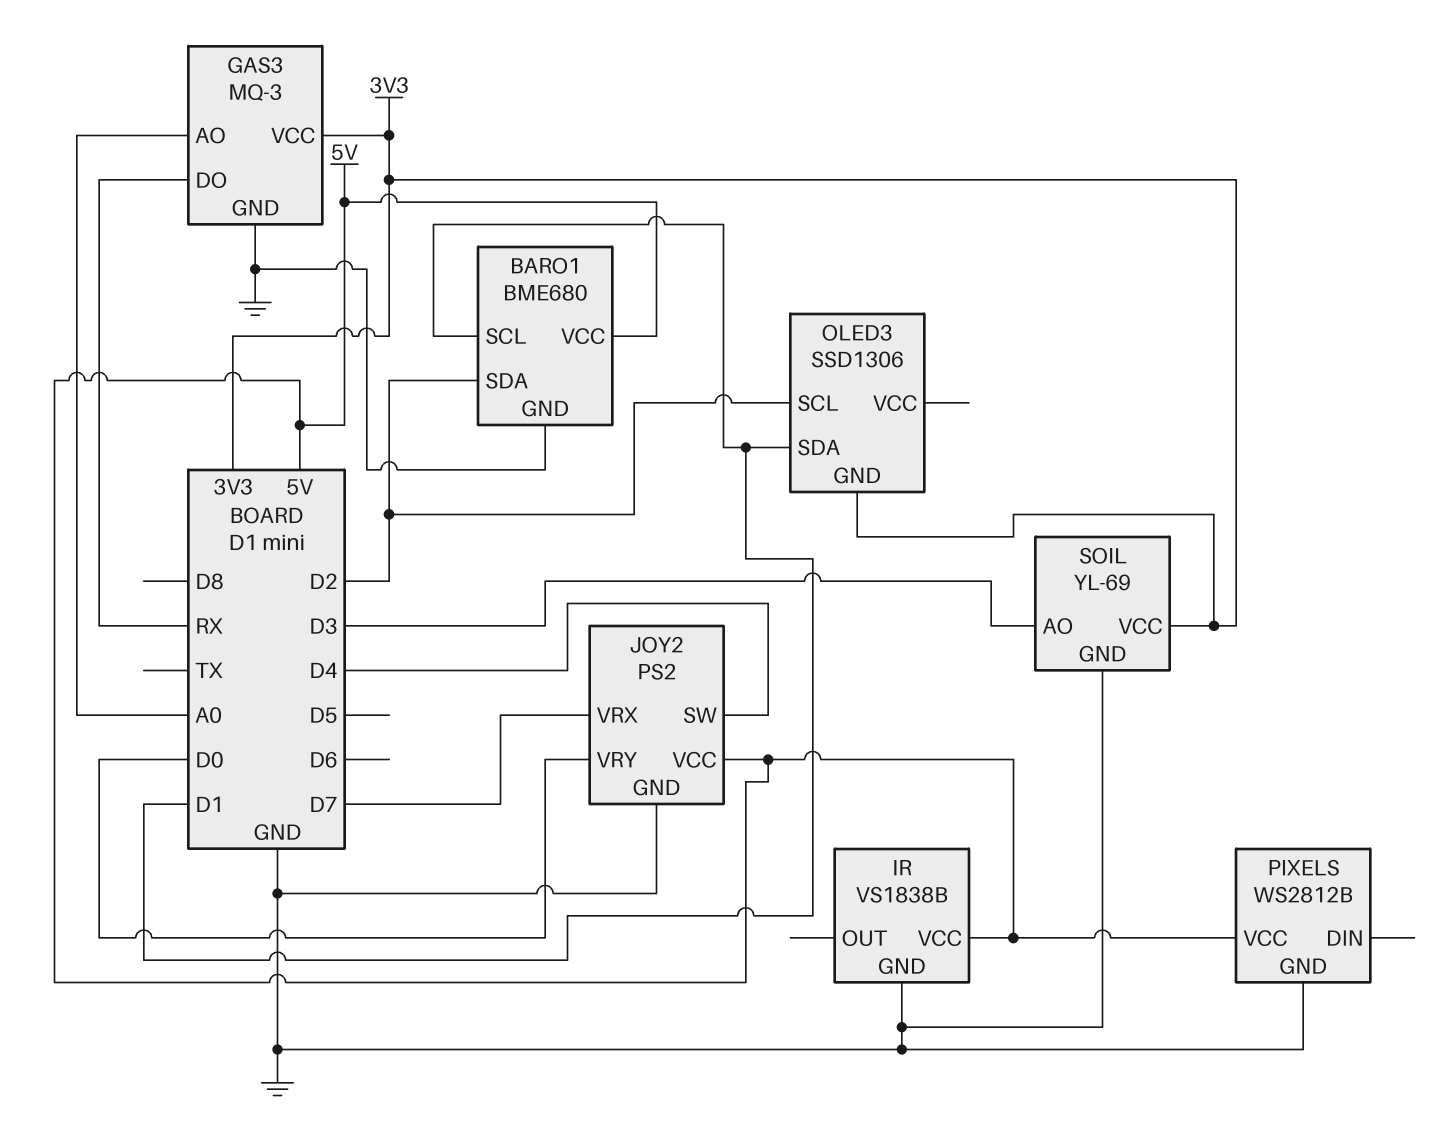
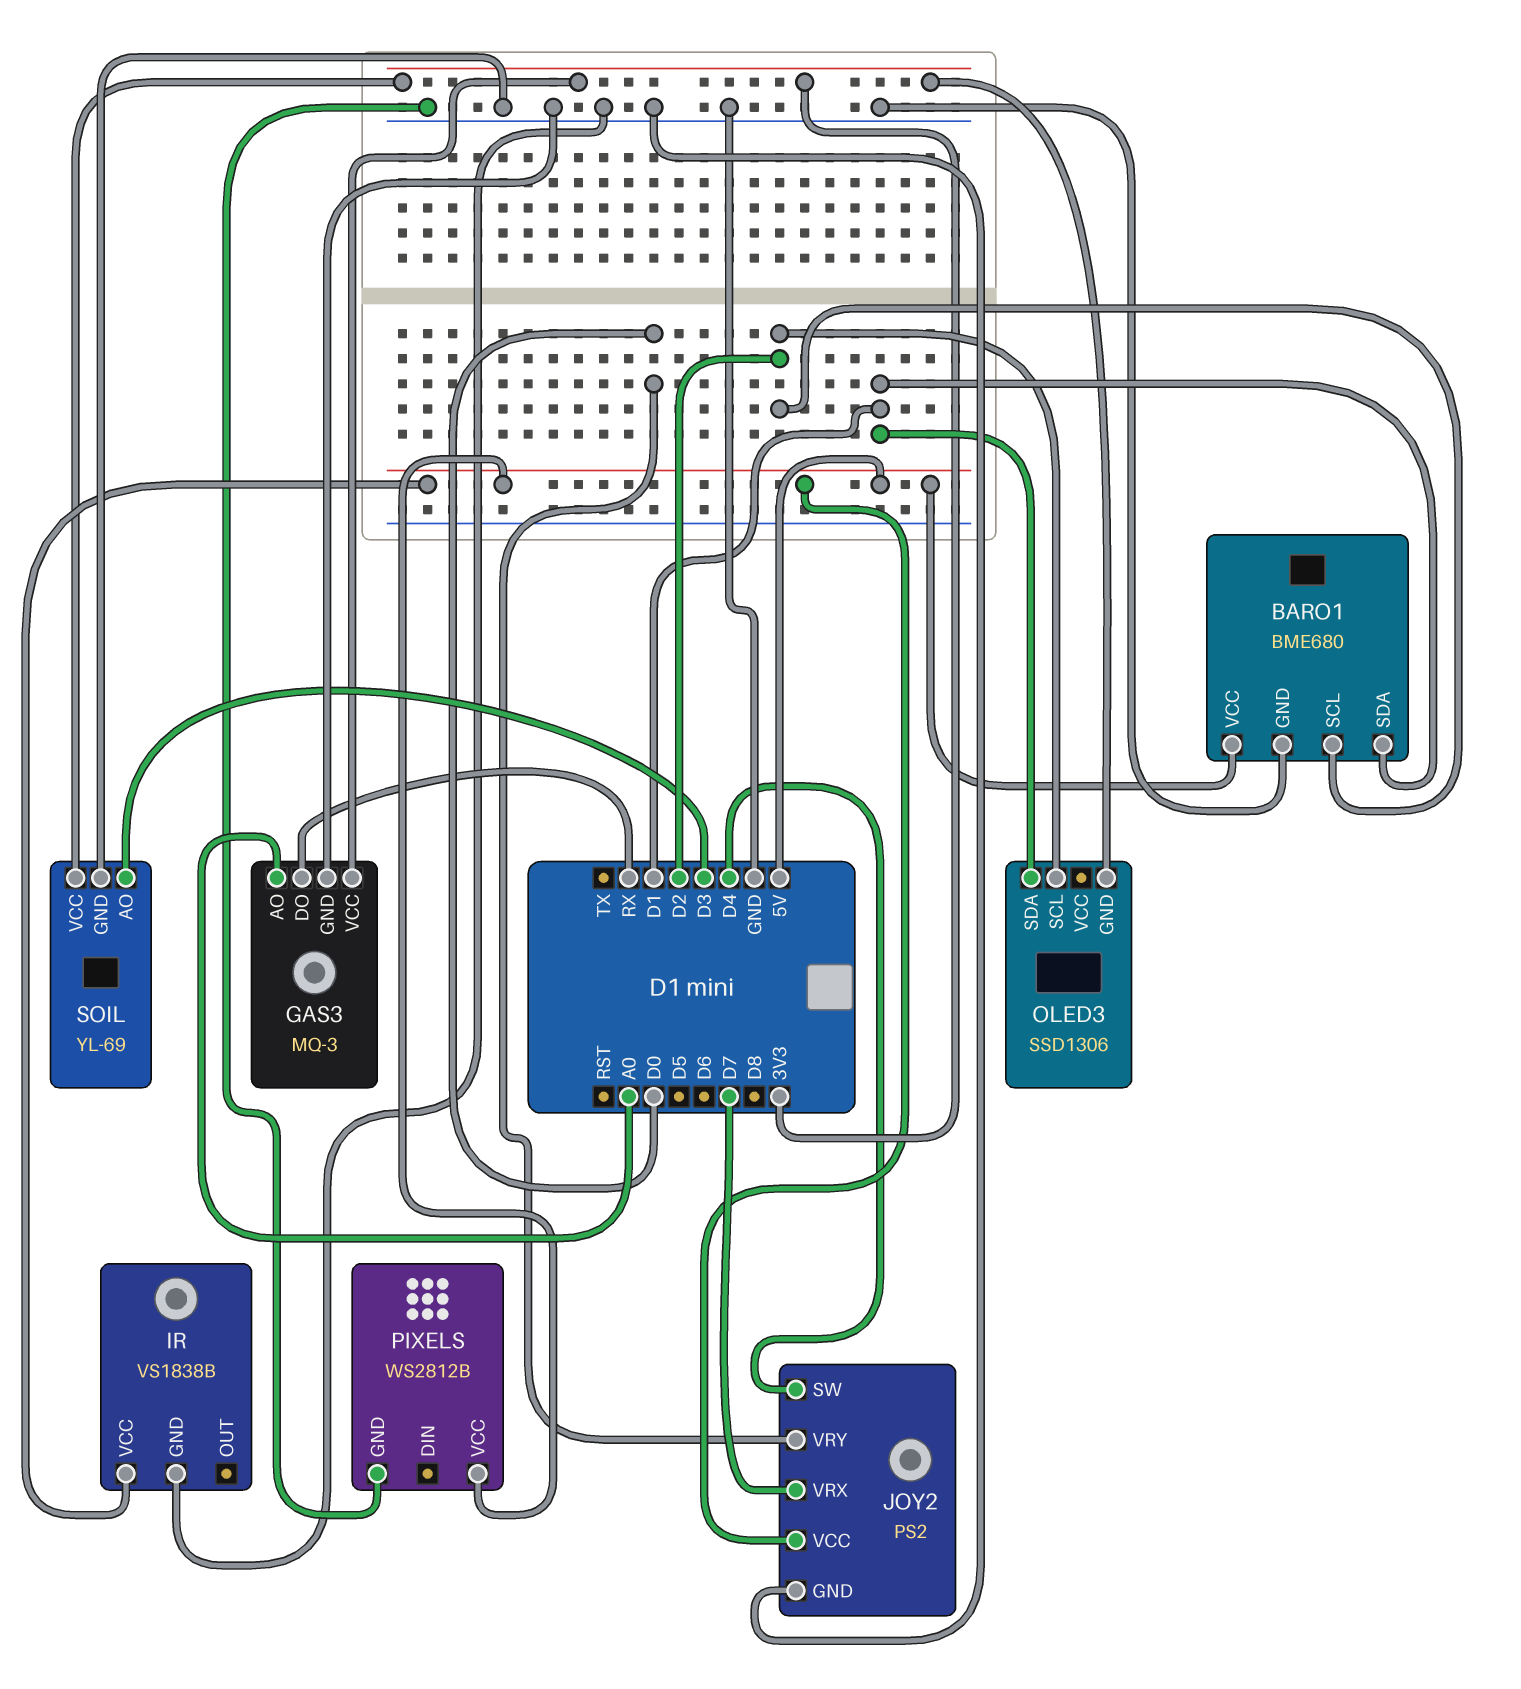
BARO1 pin SCL: D1 -> D2
BARO1 pin SDA: D2 -> D1

